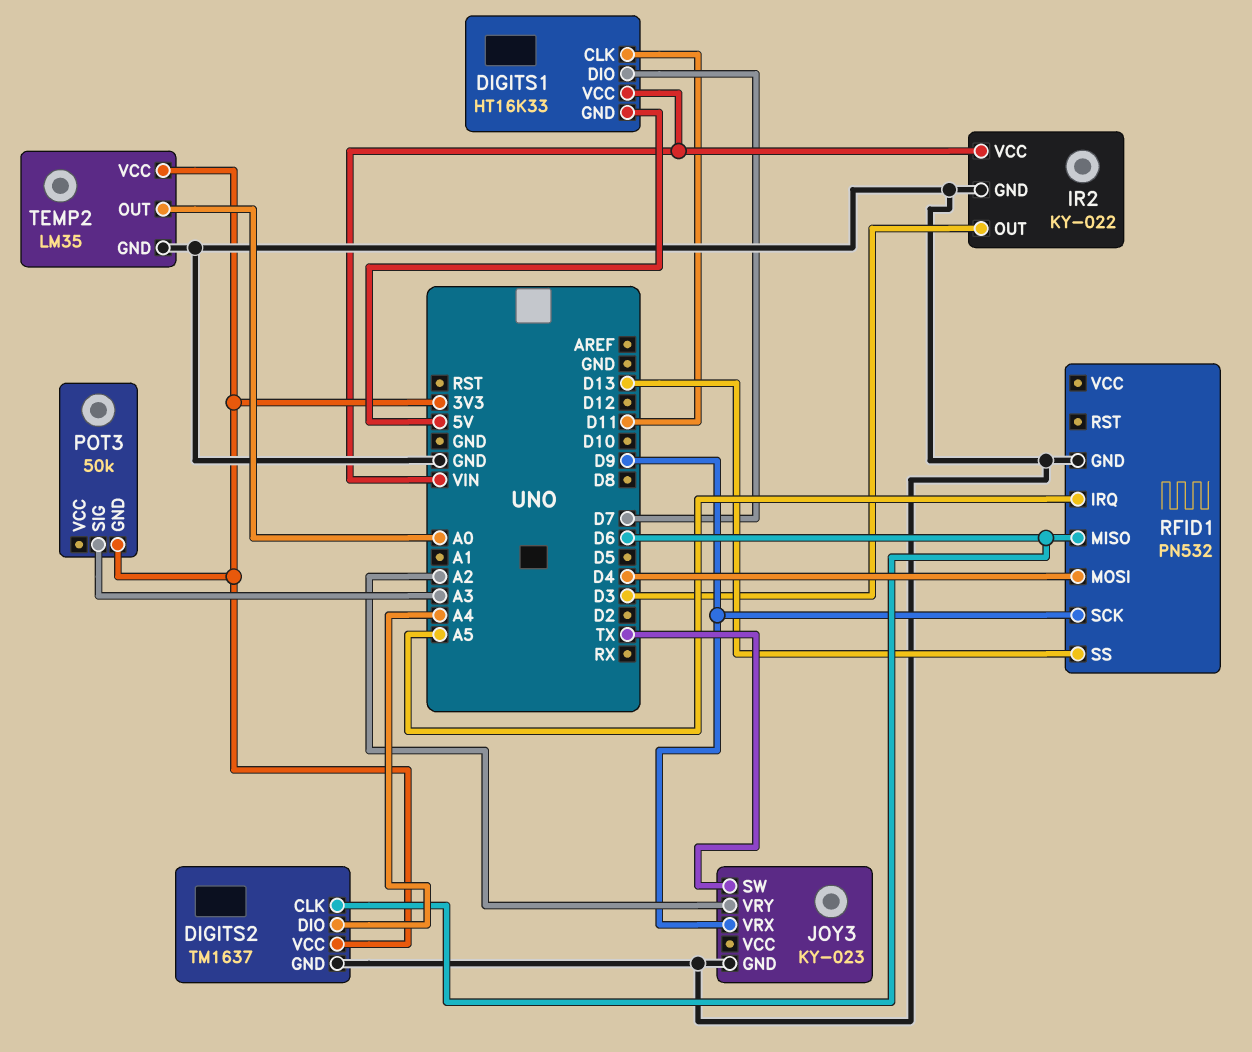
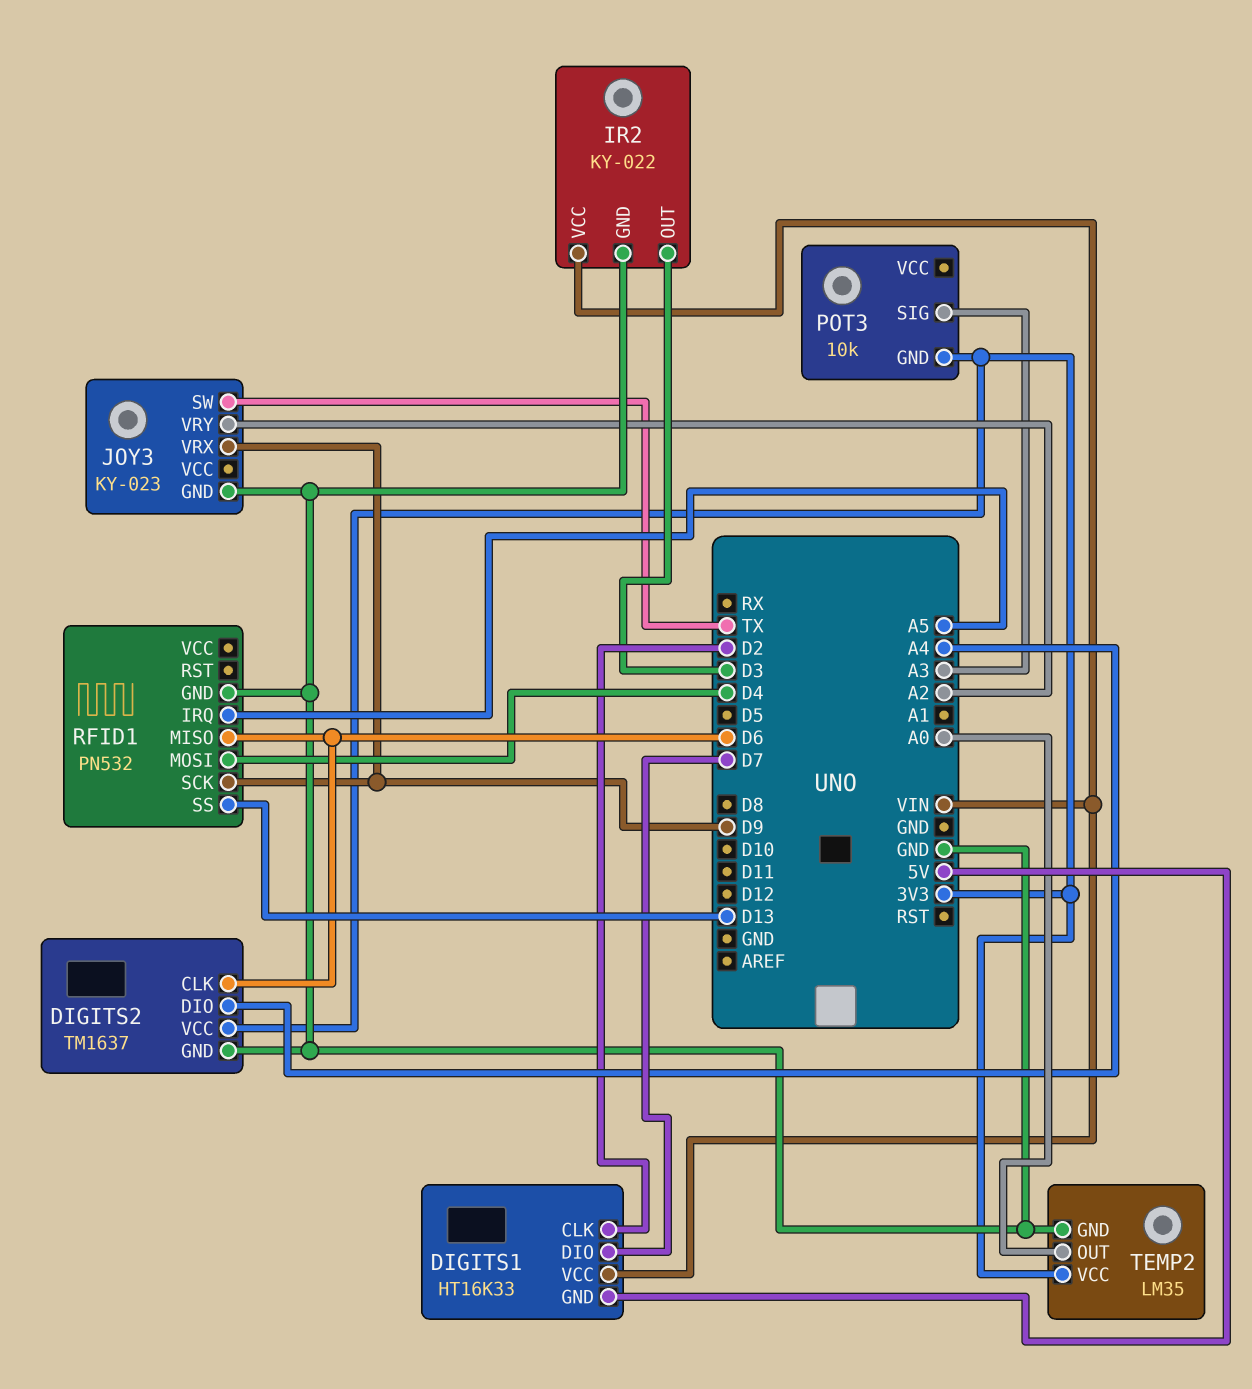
DIGITS1 pin CLK: D11 -> D2
POT3: 50k -> 10k

